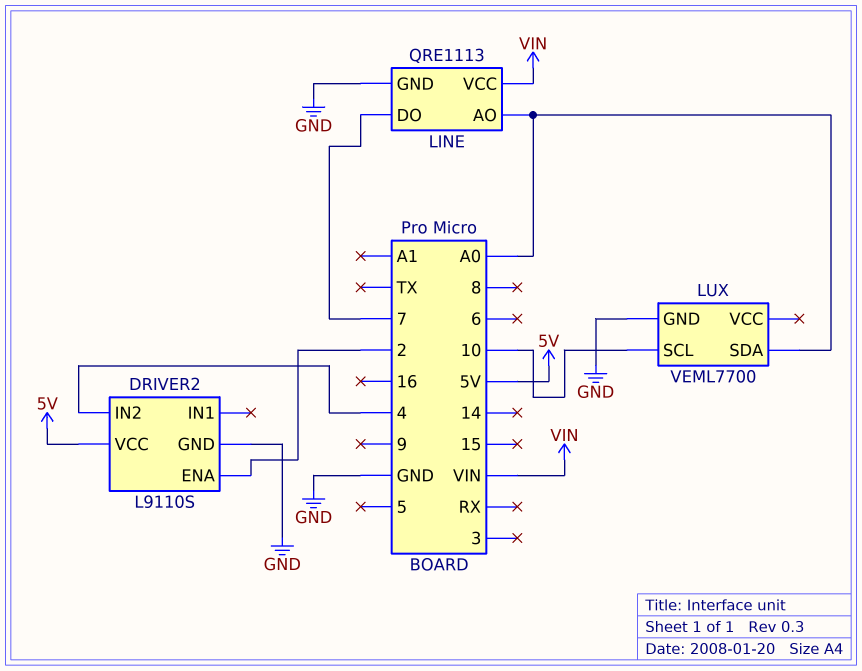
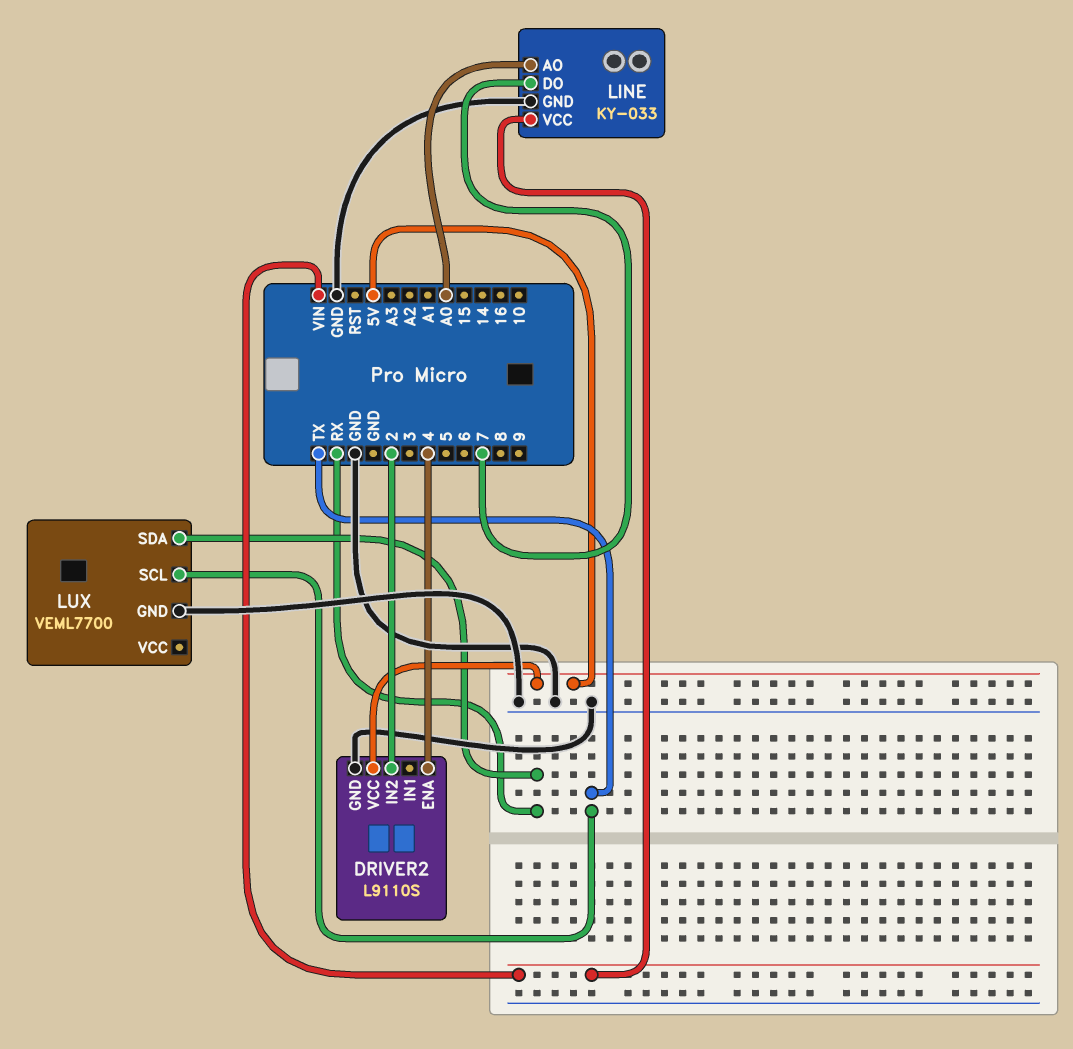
DRIVER2 pin ENA: 2 -> 4
DRIVER2 pin IN2: 4 -> 2
LINE: QRE1113 -> KY-033
LUX pin SCL: 10 -> TX
LUX pin SDA: A0 -> RX

